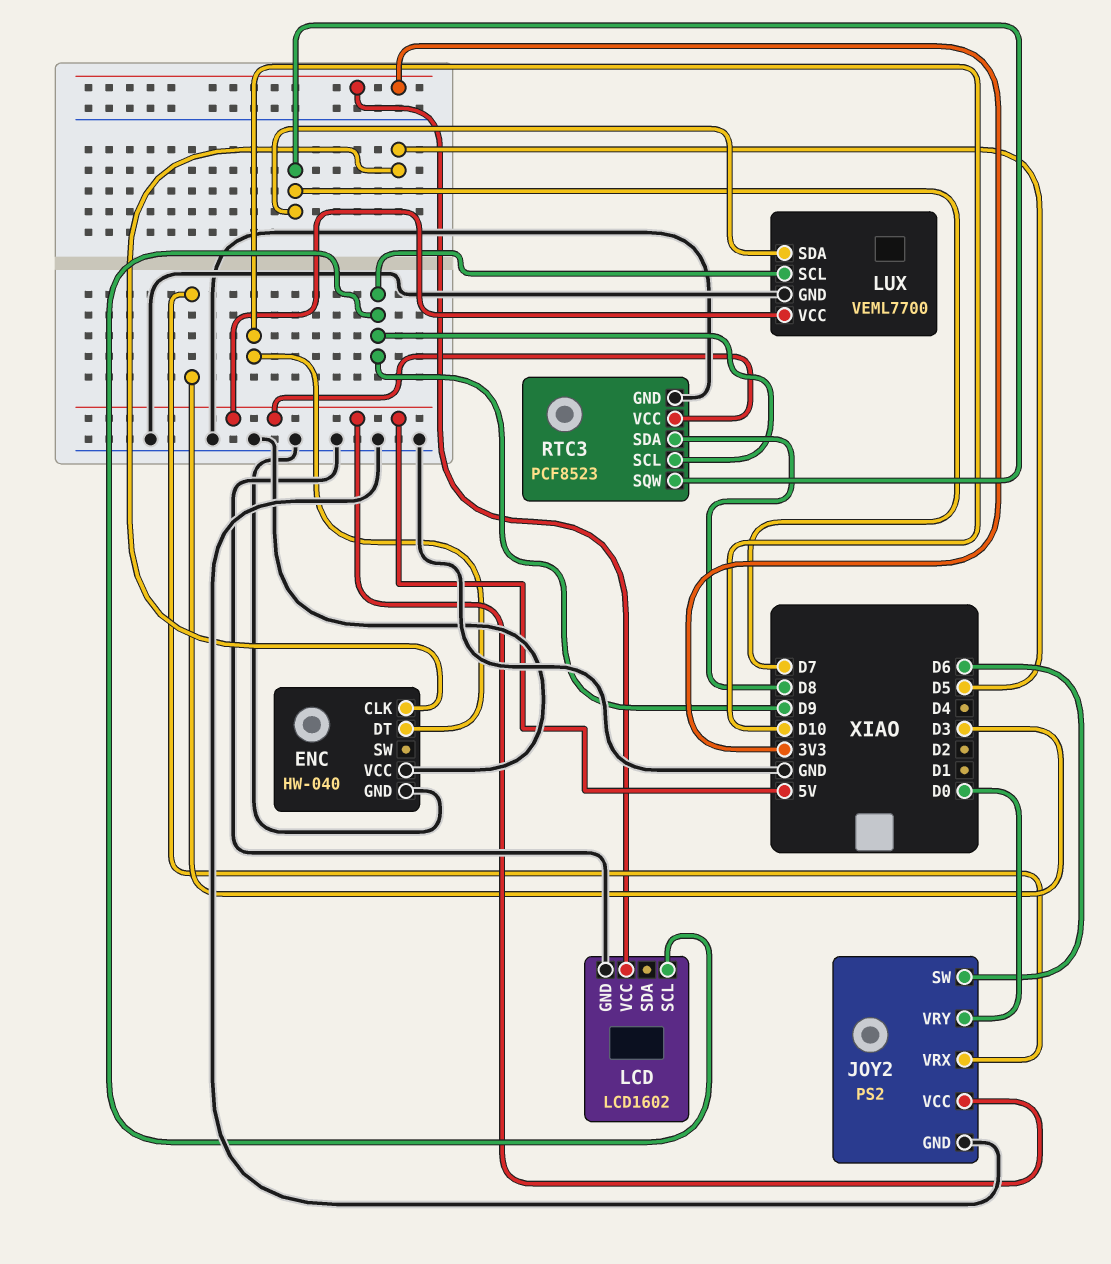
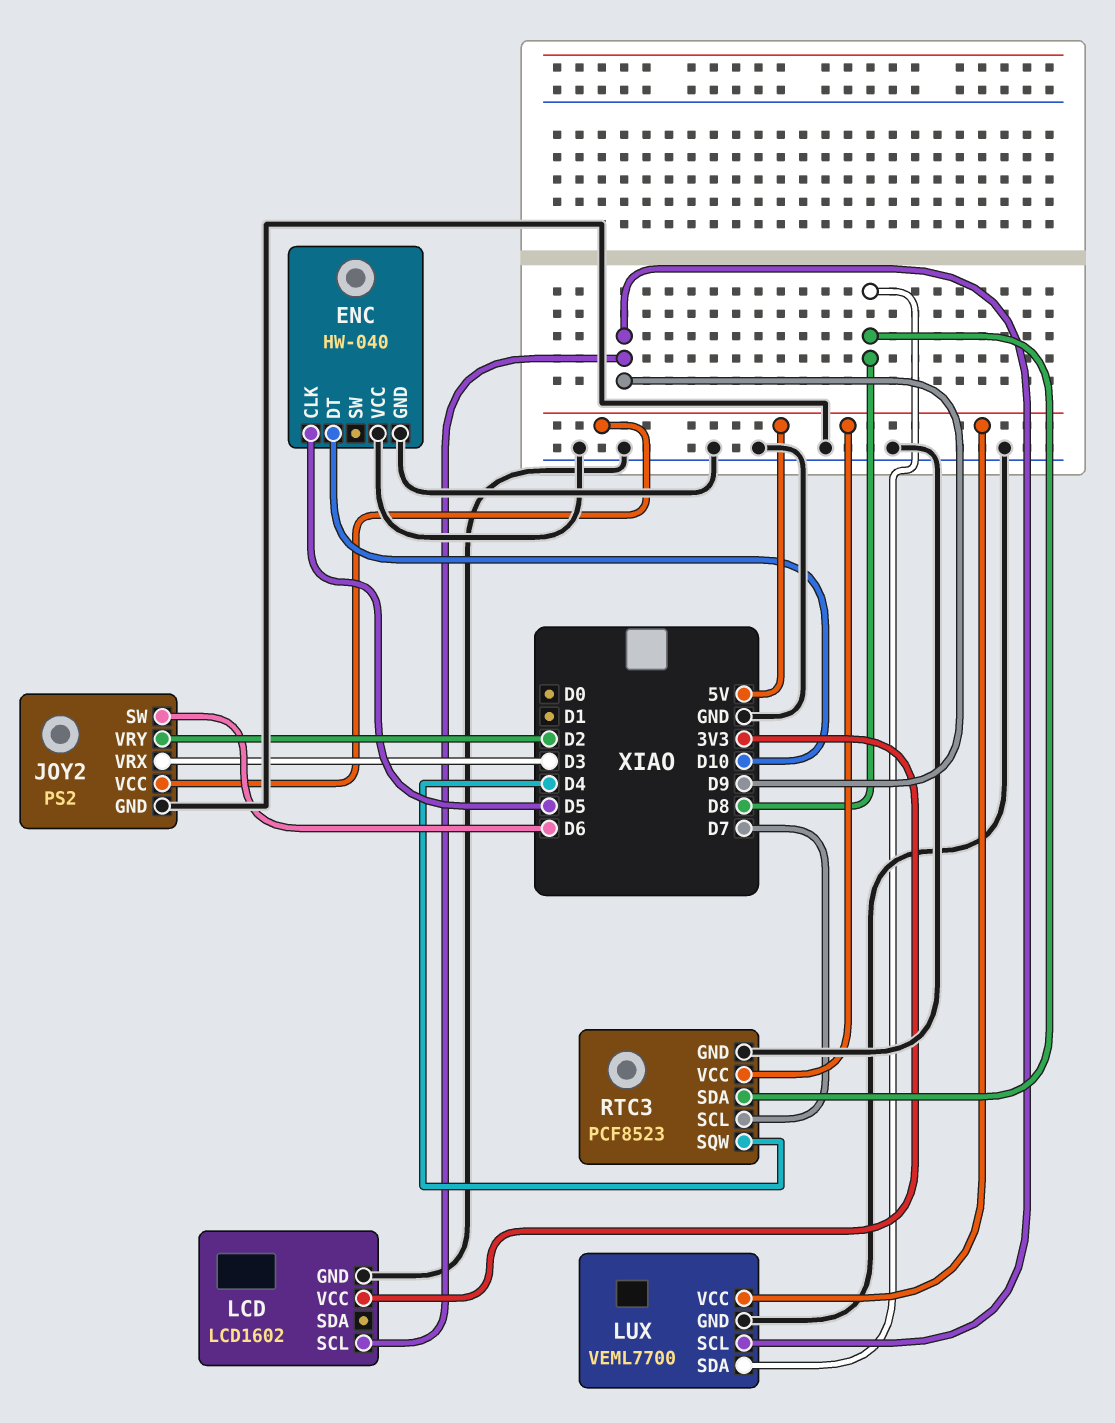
JOY2 pin VRY: D0 -> D2
LUX pin SDA: D7 -> D8
RTC3 pin SCL: D9 -> D7
RTC3 pin SQW: D7 -> D4

